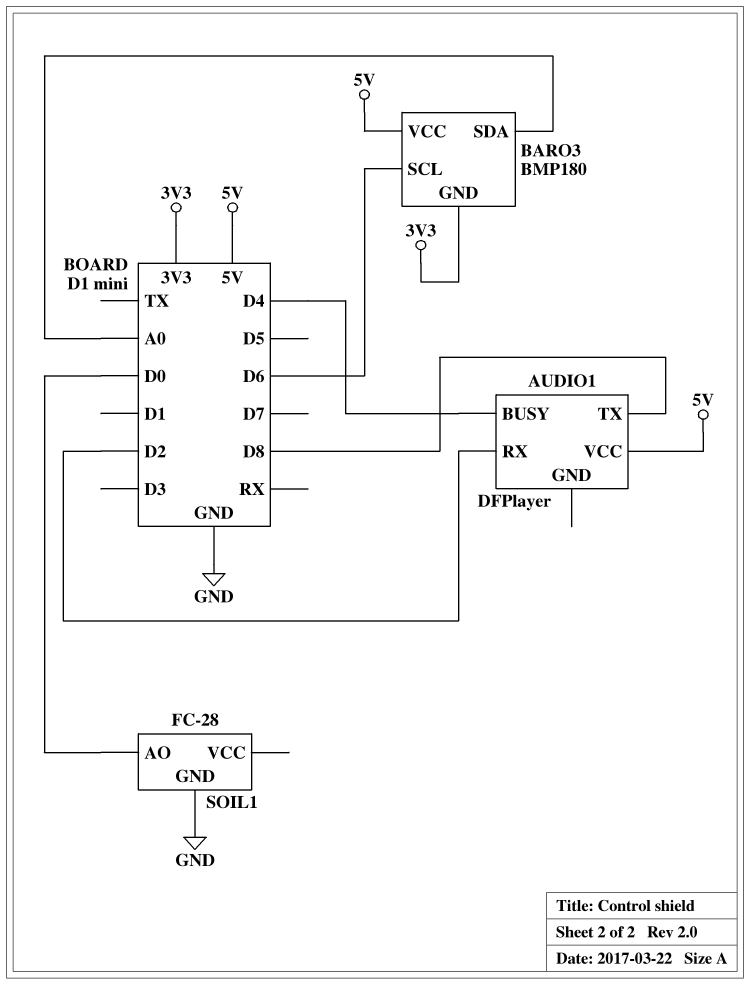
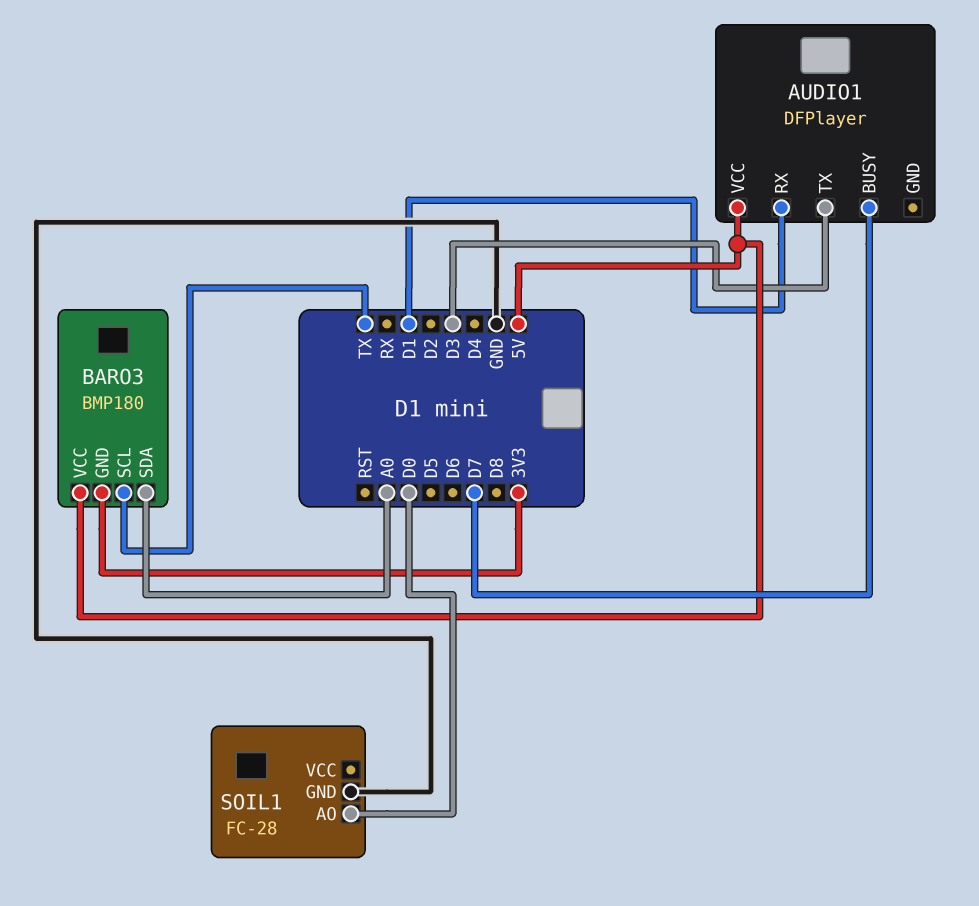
AUDIO1 pin BUSY: D4 -> D7
AUDIO1 pin RX: D2 -> D1
AUDIO1 pin TX: D8 -> D3
BARO3 pin SCL: D6 -> TX

